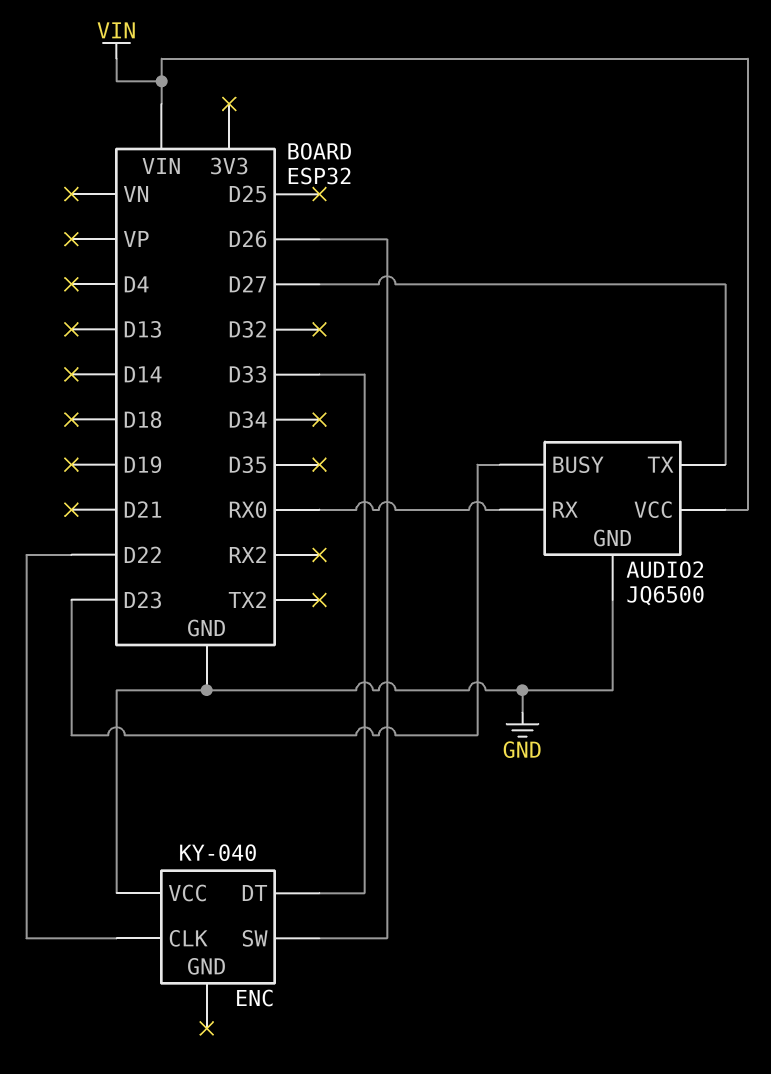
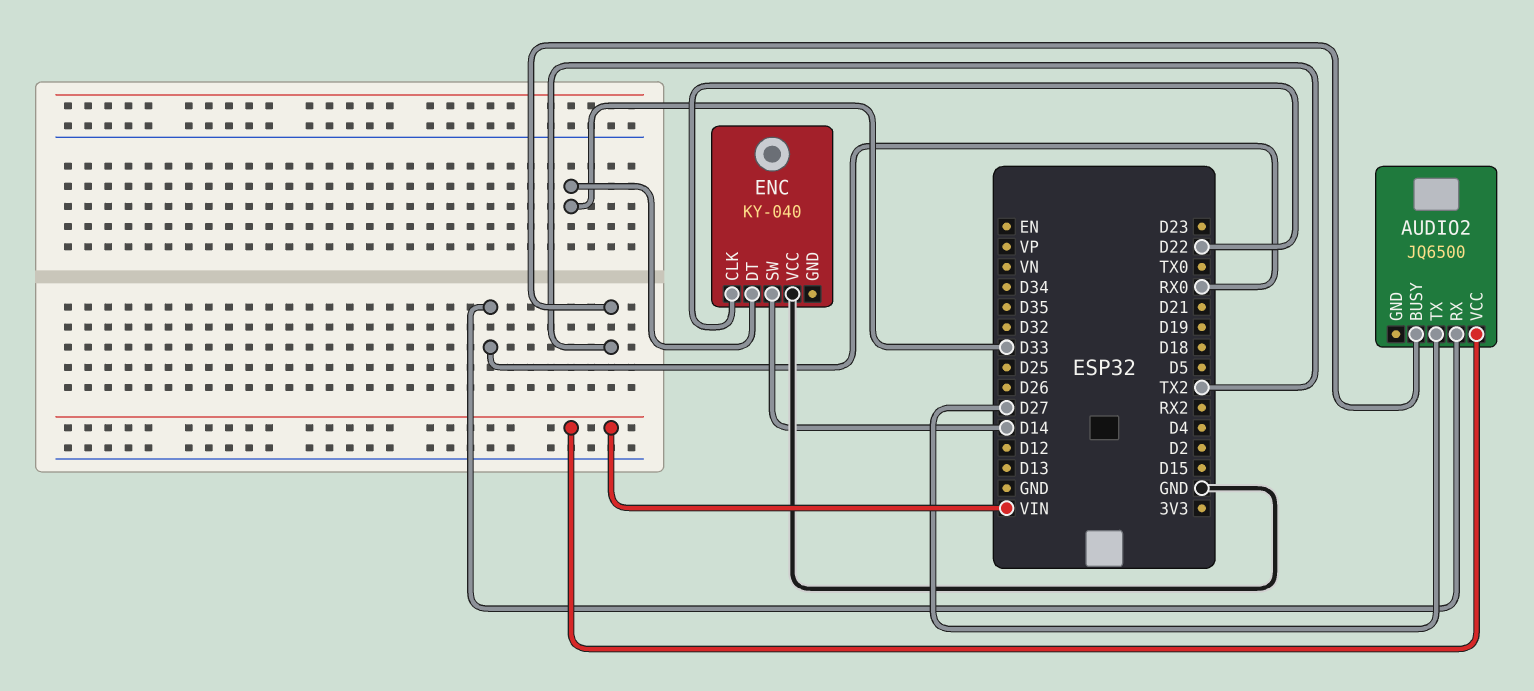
AUDIO2 pin BUSY: D23 -> TX2
AUDIO2 pin GND: GND -> none
ENC pin SW: D26 -> D14

